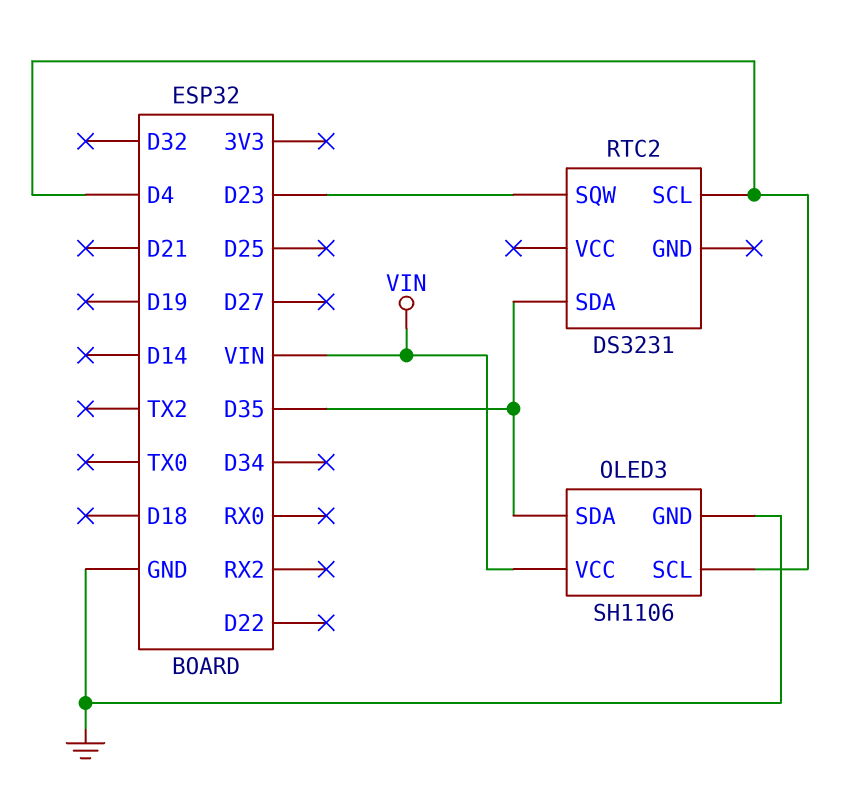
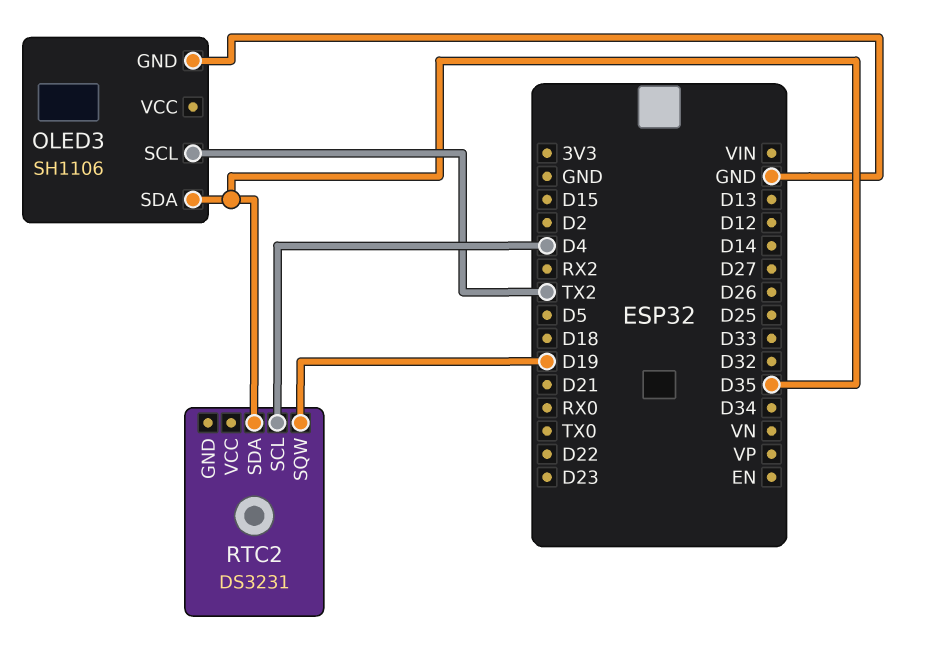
OLED3 pin SCL: D4 -> TX2
OLED3 pin VCC: VIN -> none
RTC2 pin SQW: D23 -> D19

